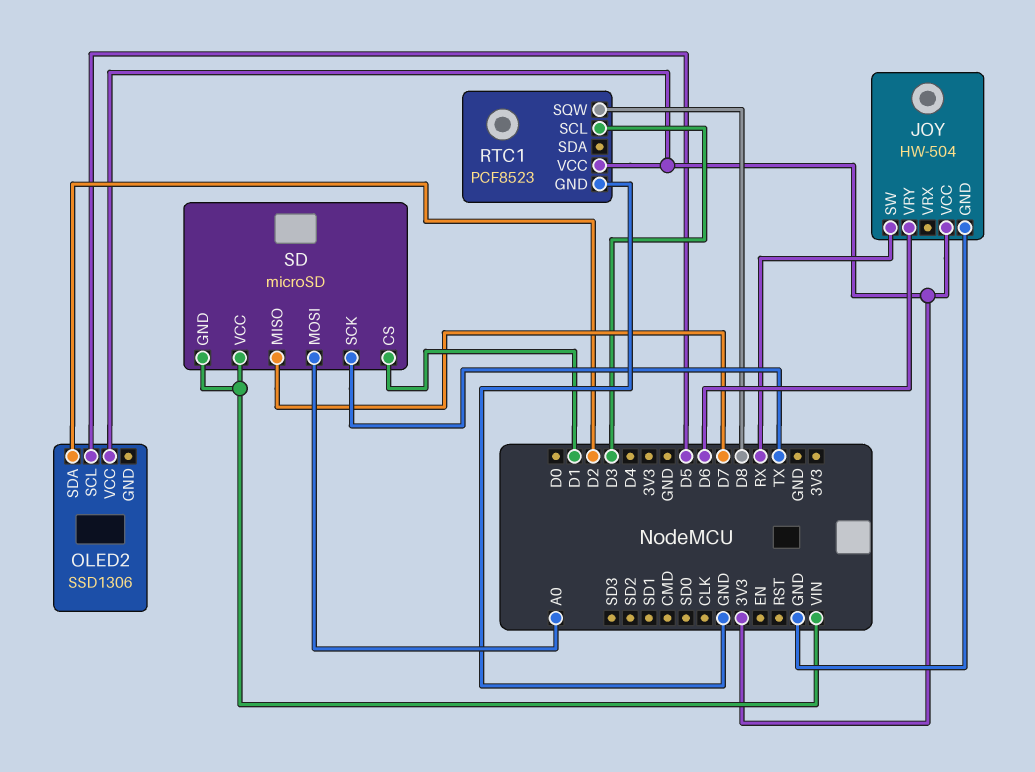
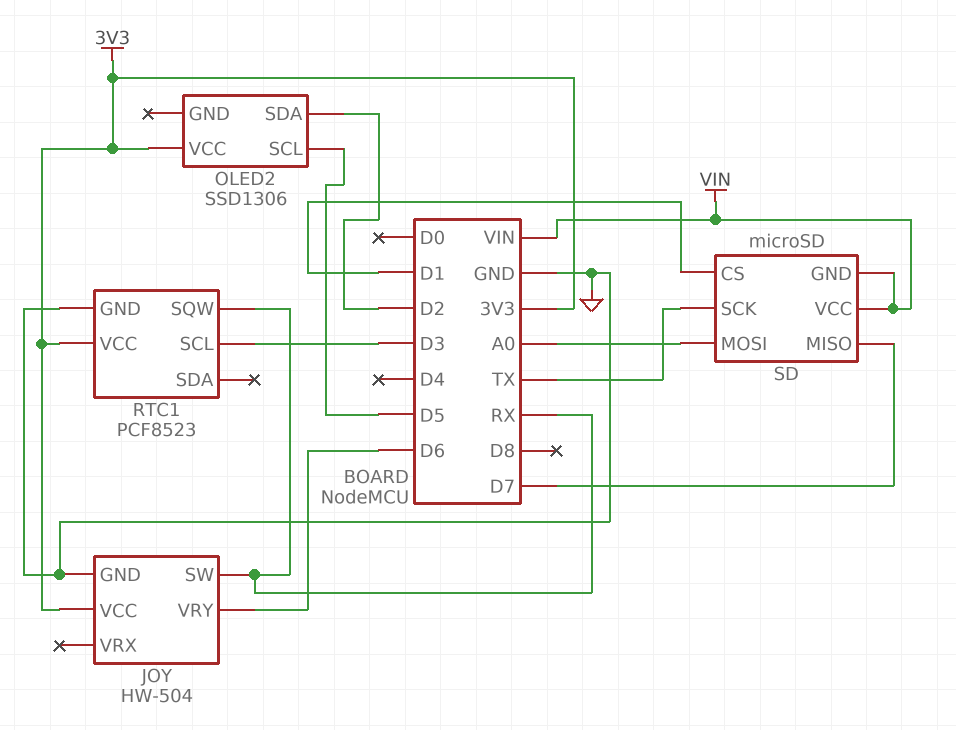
RTC1 pin SQW: D8 -> RX

